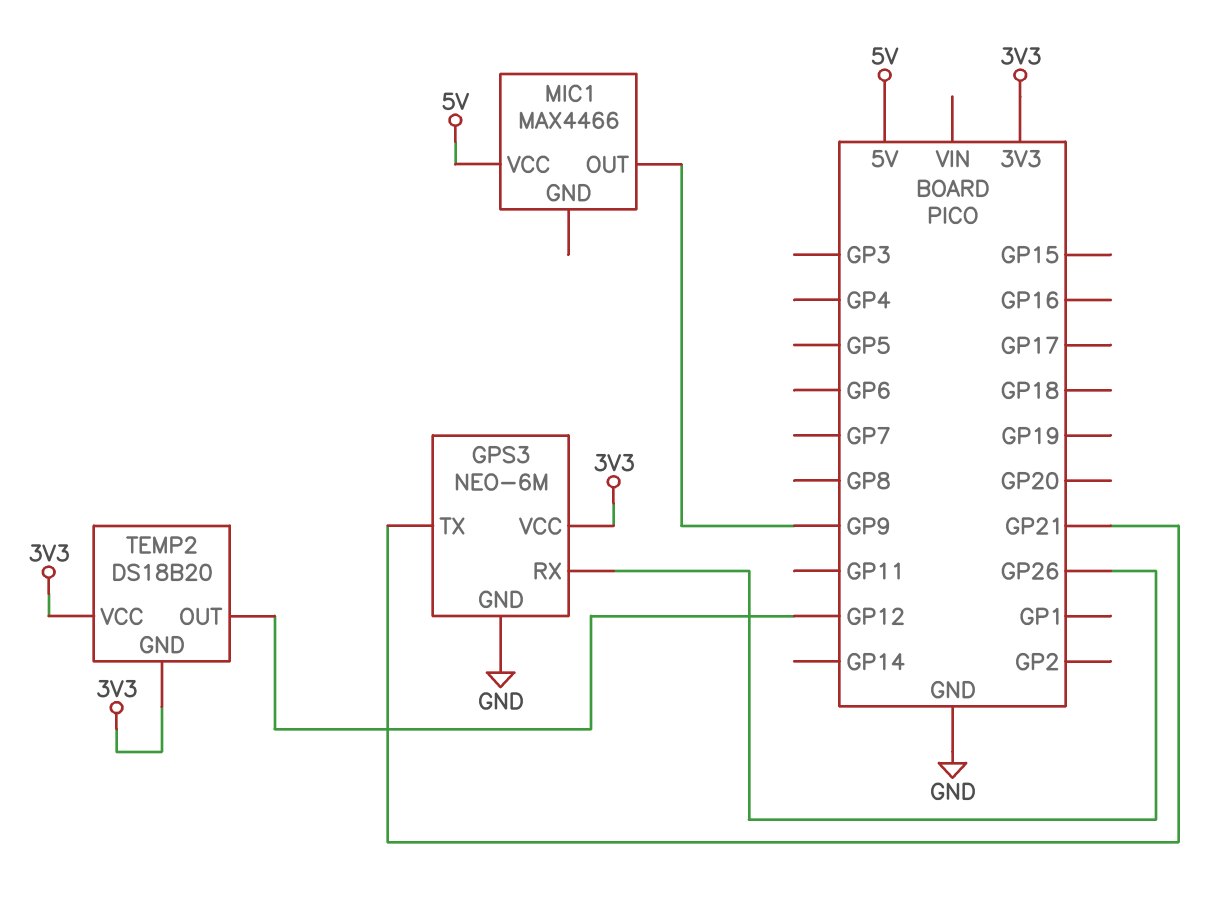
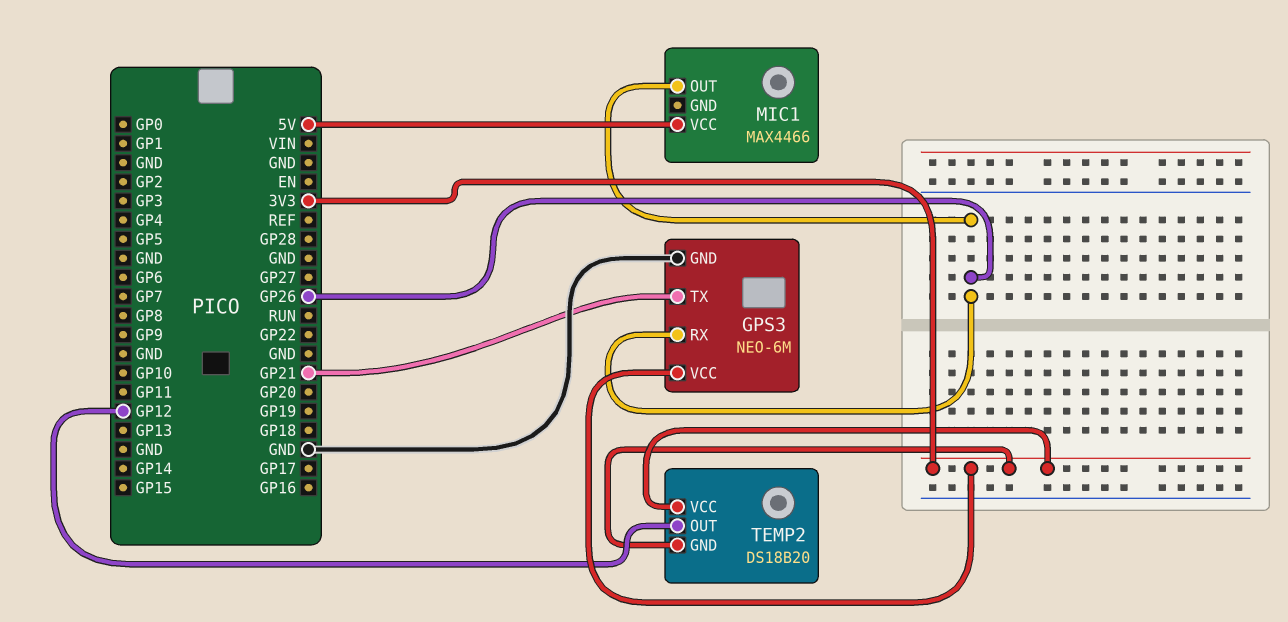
MIC1 pin OUT: GP9 -> GP26

